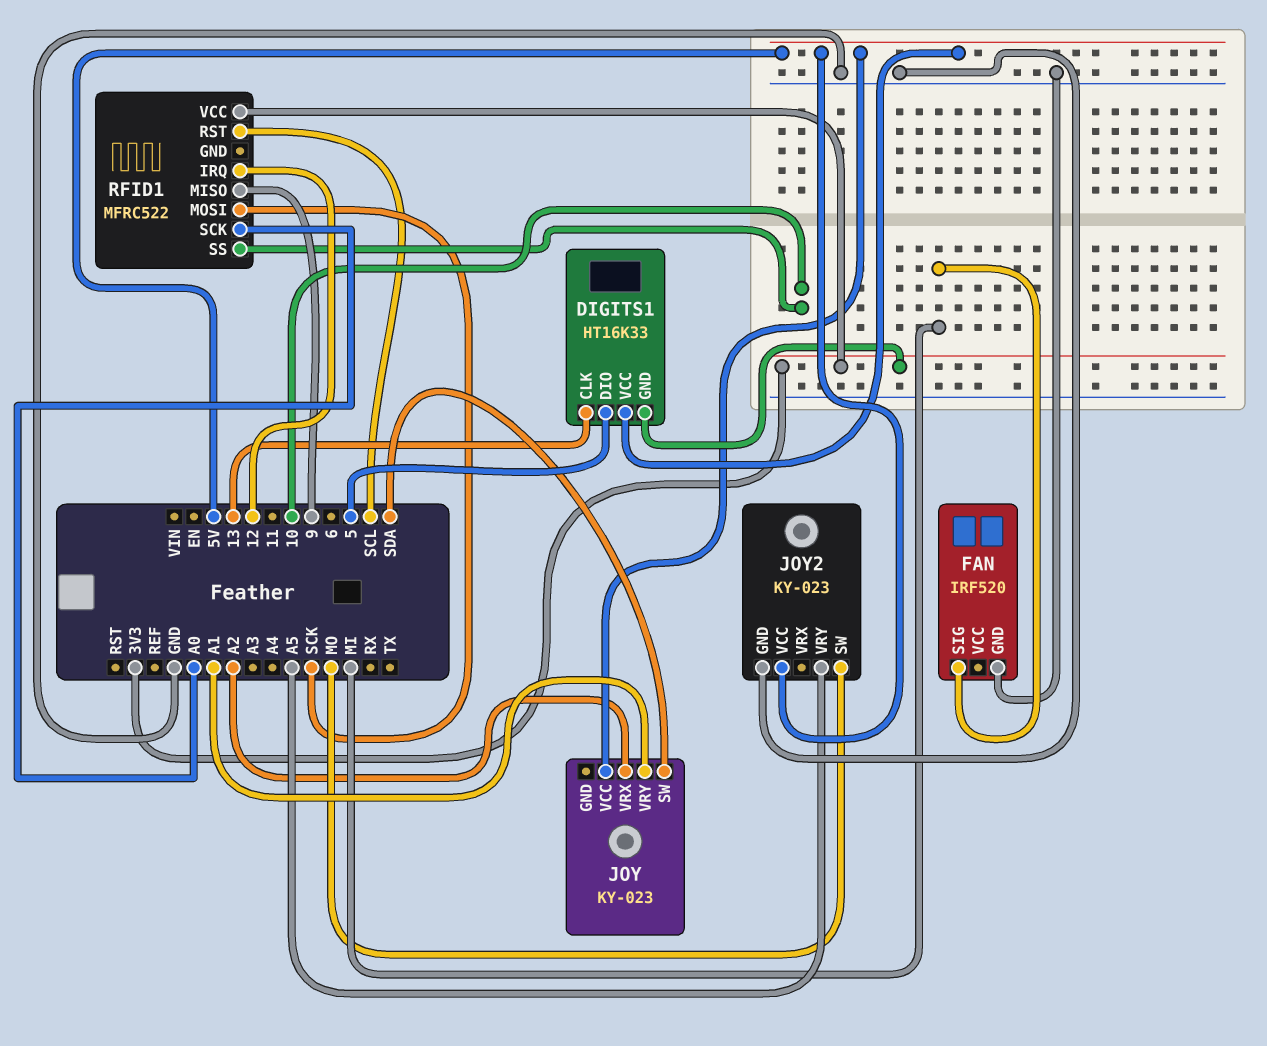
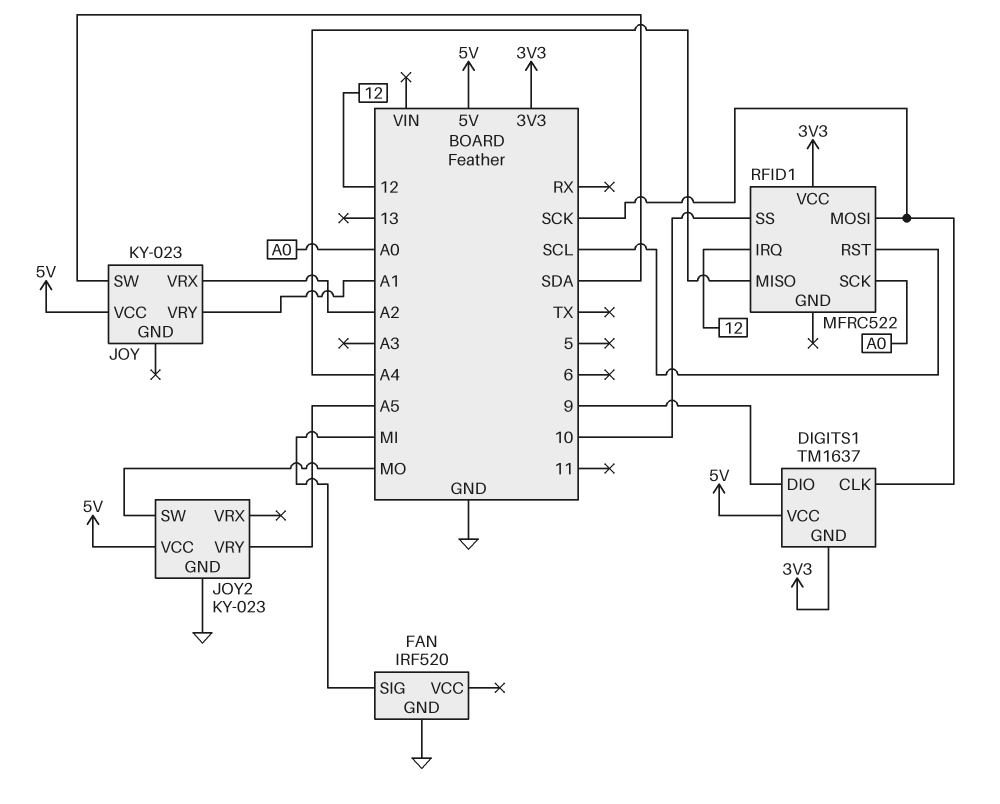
DIGITS1: HT16K33 -> TM1637
DIGITS1 pin CLK: 13 -> SCK
DIGITS1 pin DIO: 5 -> 9
RFID1 pin MISO: 9 -> A4

